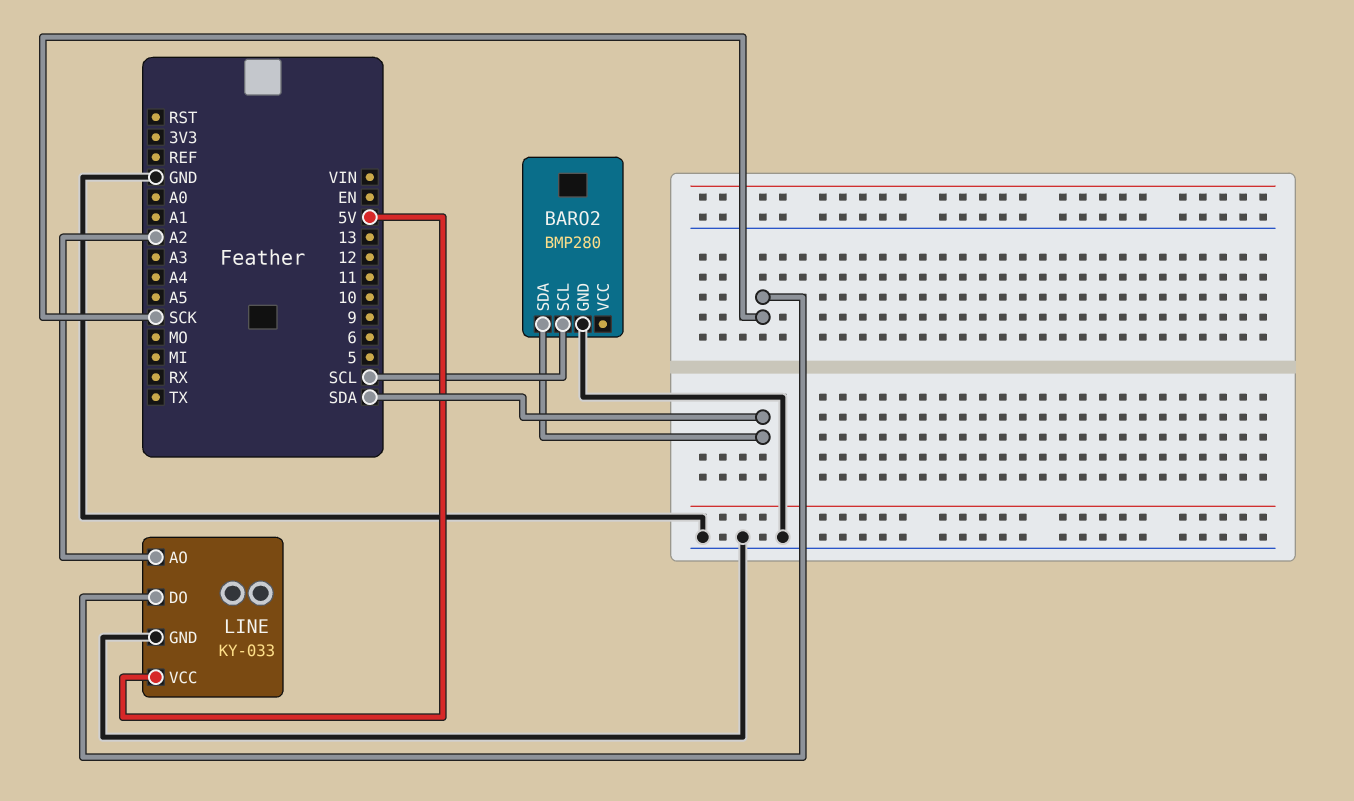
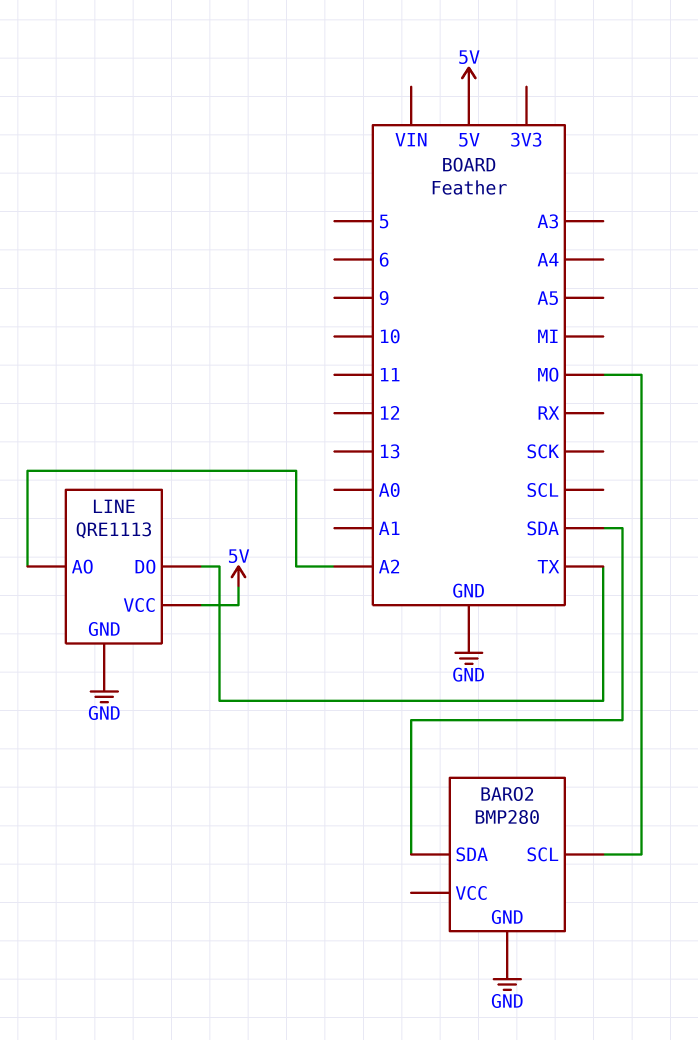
BARO2 pin SCL: SCL -> MO
LINE: KY-033 -> QRE1113
LINE pin DO: SCK -> TX

